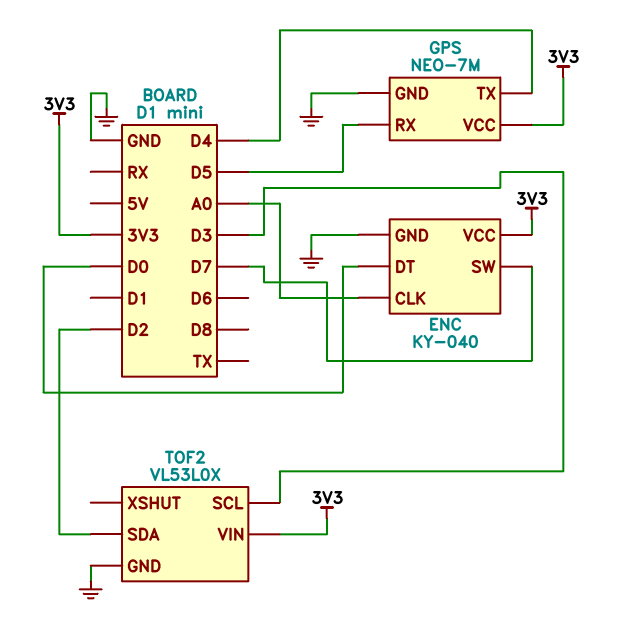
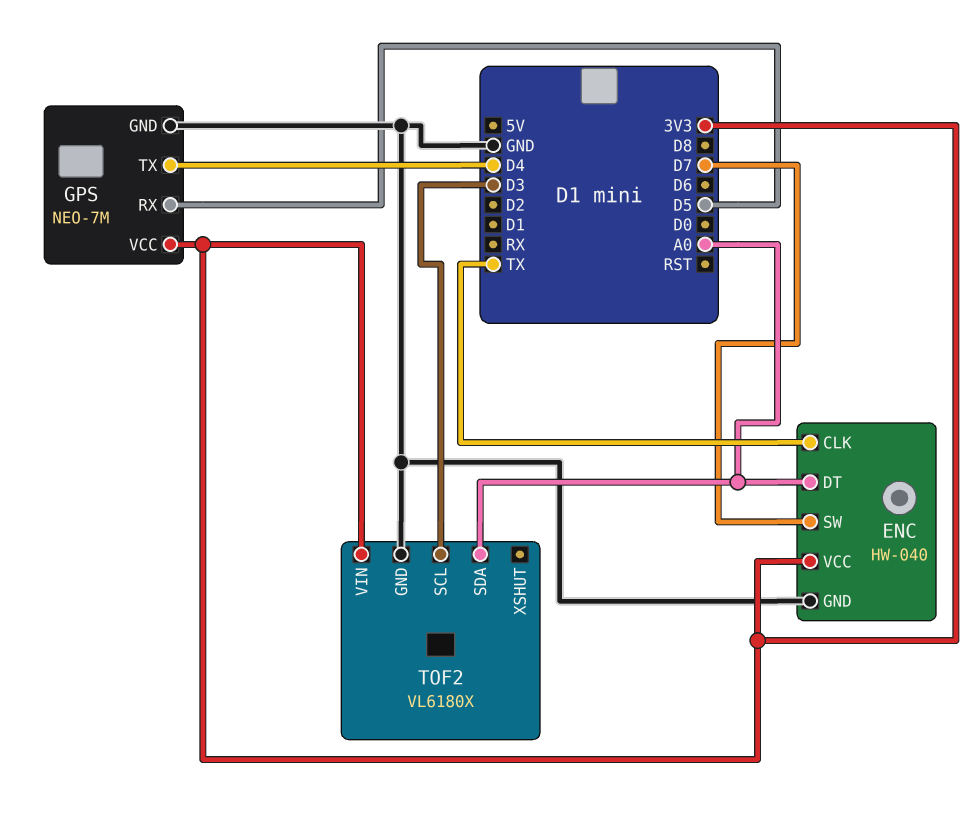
ENC: KY-040 -> HW-040
ENC pin CLK: A0 -> TX
ENC pin DT: D0 -> A0
TOF2: VL53L0X -> VL6180X
TOF2 pin SDA: D2 -> A0

